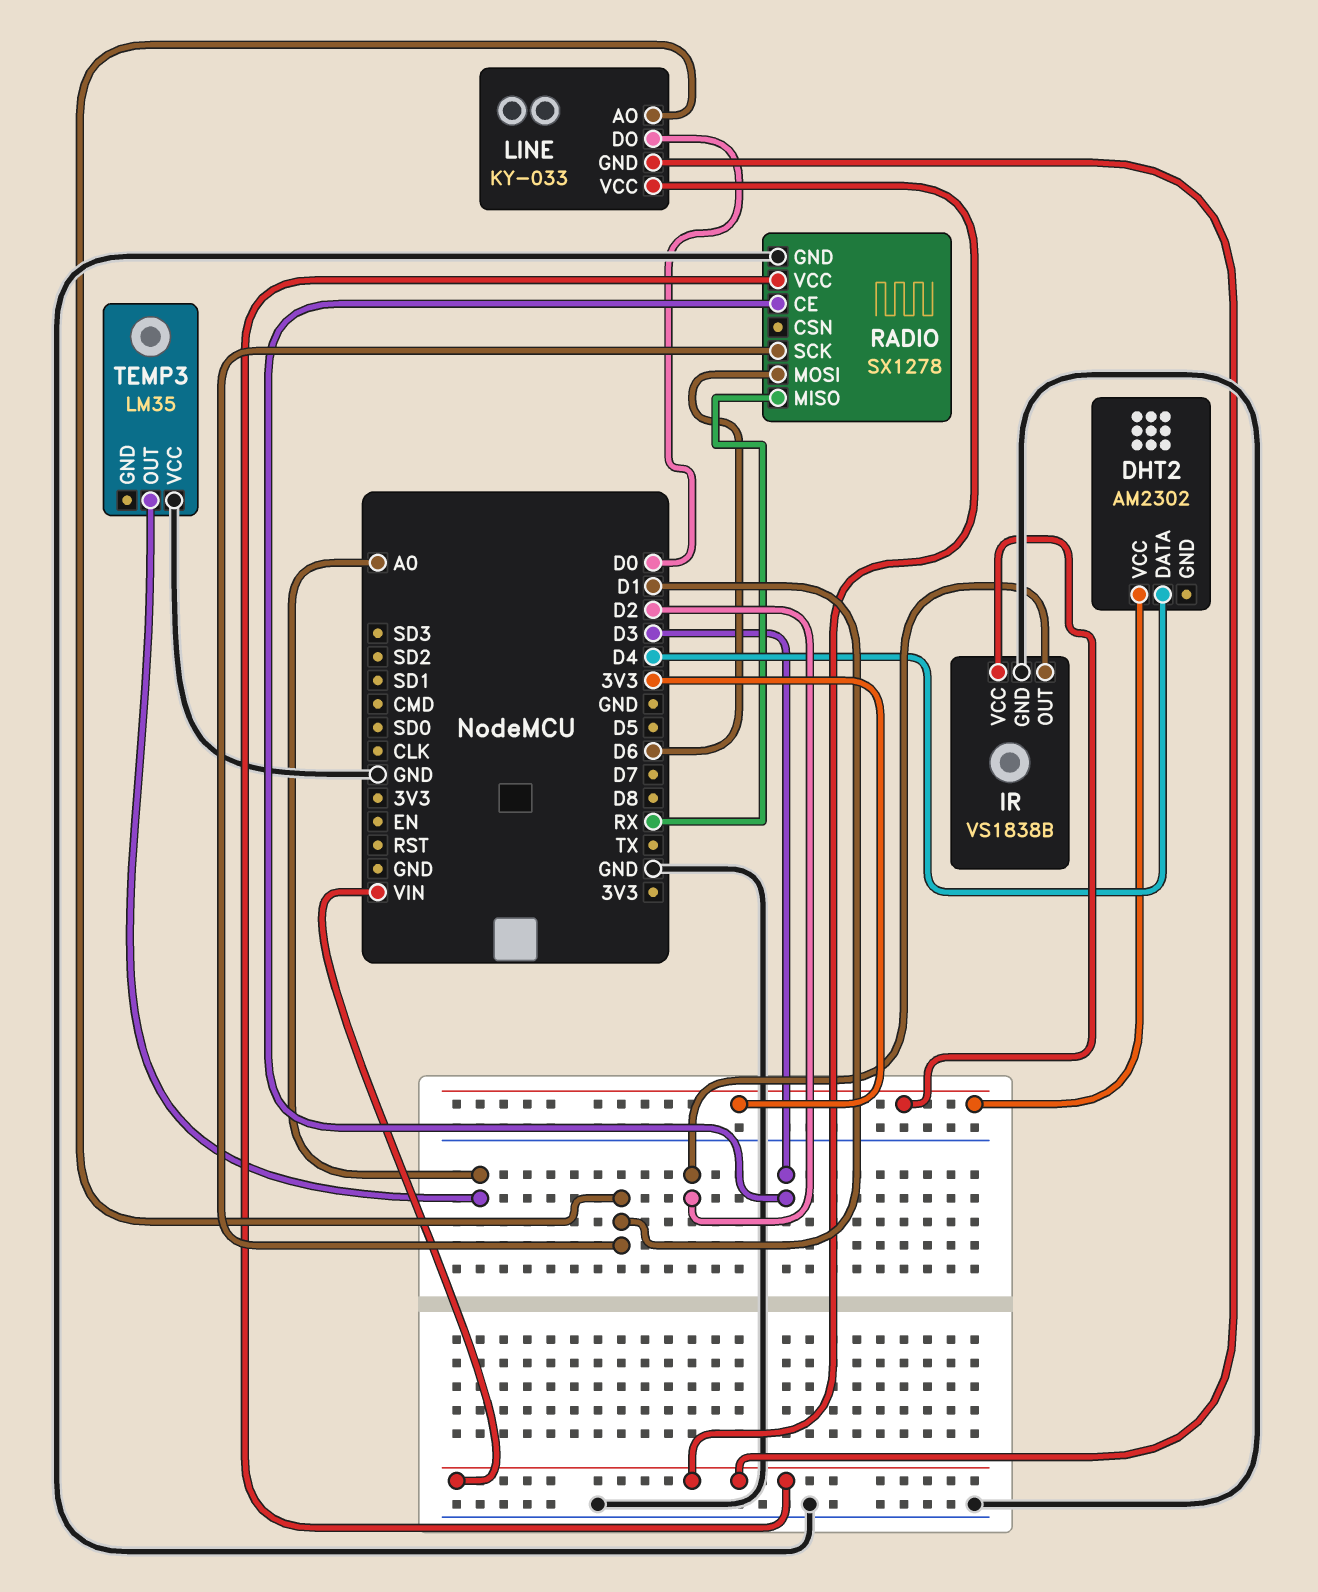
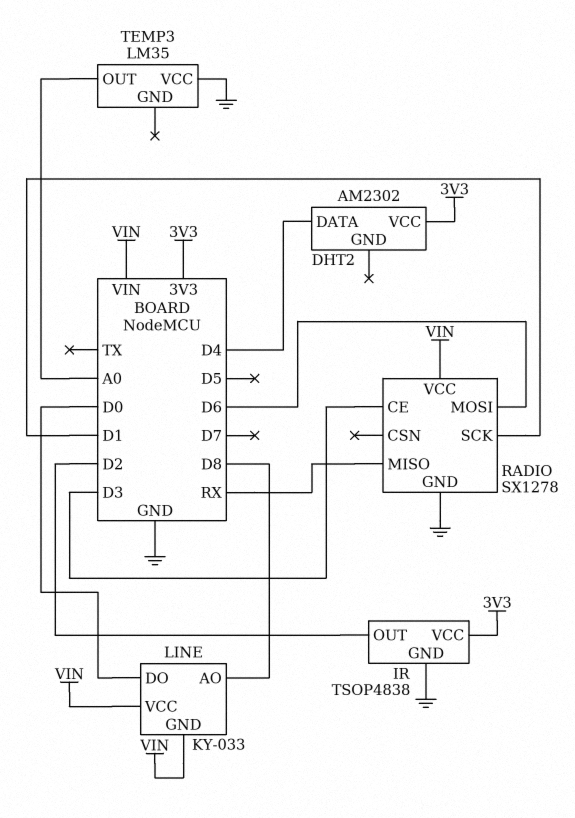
IR: VS1838B -> TSOP4838
LINE pin AO: D1 -> D8

